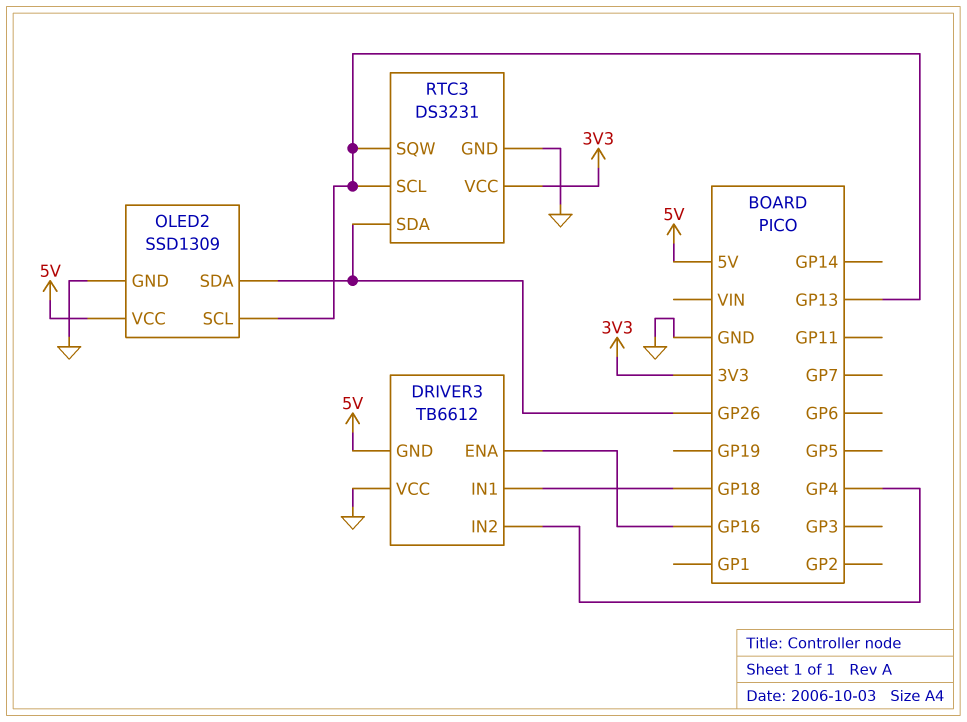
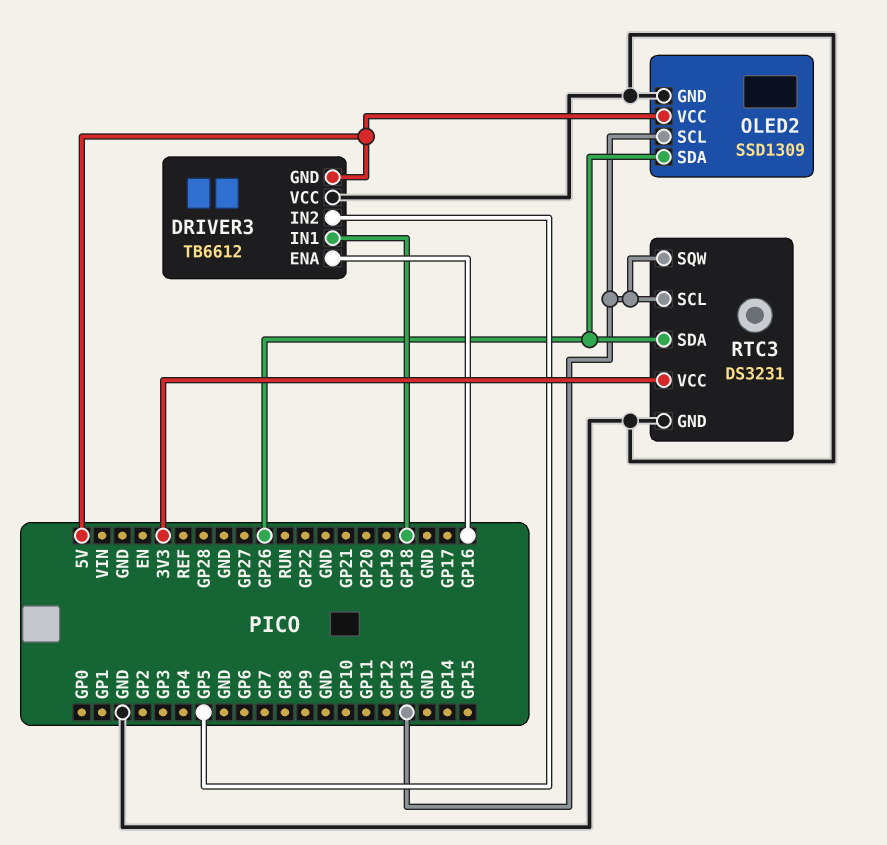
DRIVER3 pin IN2: GP4 -> GP5

